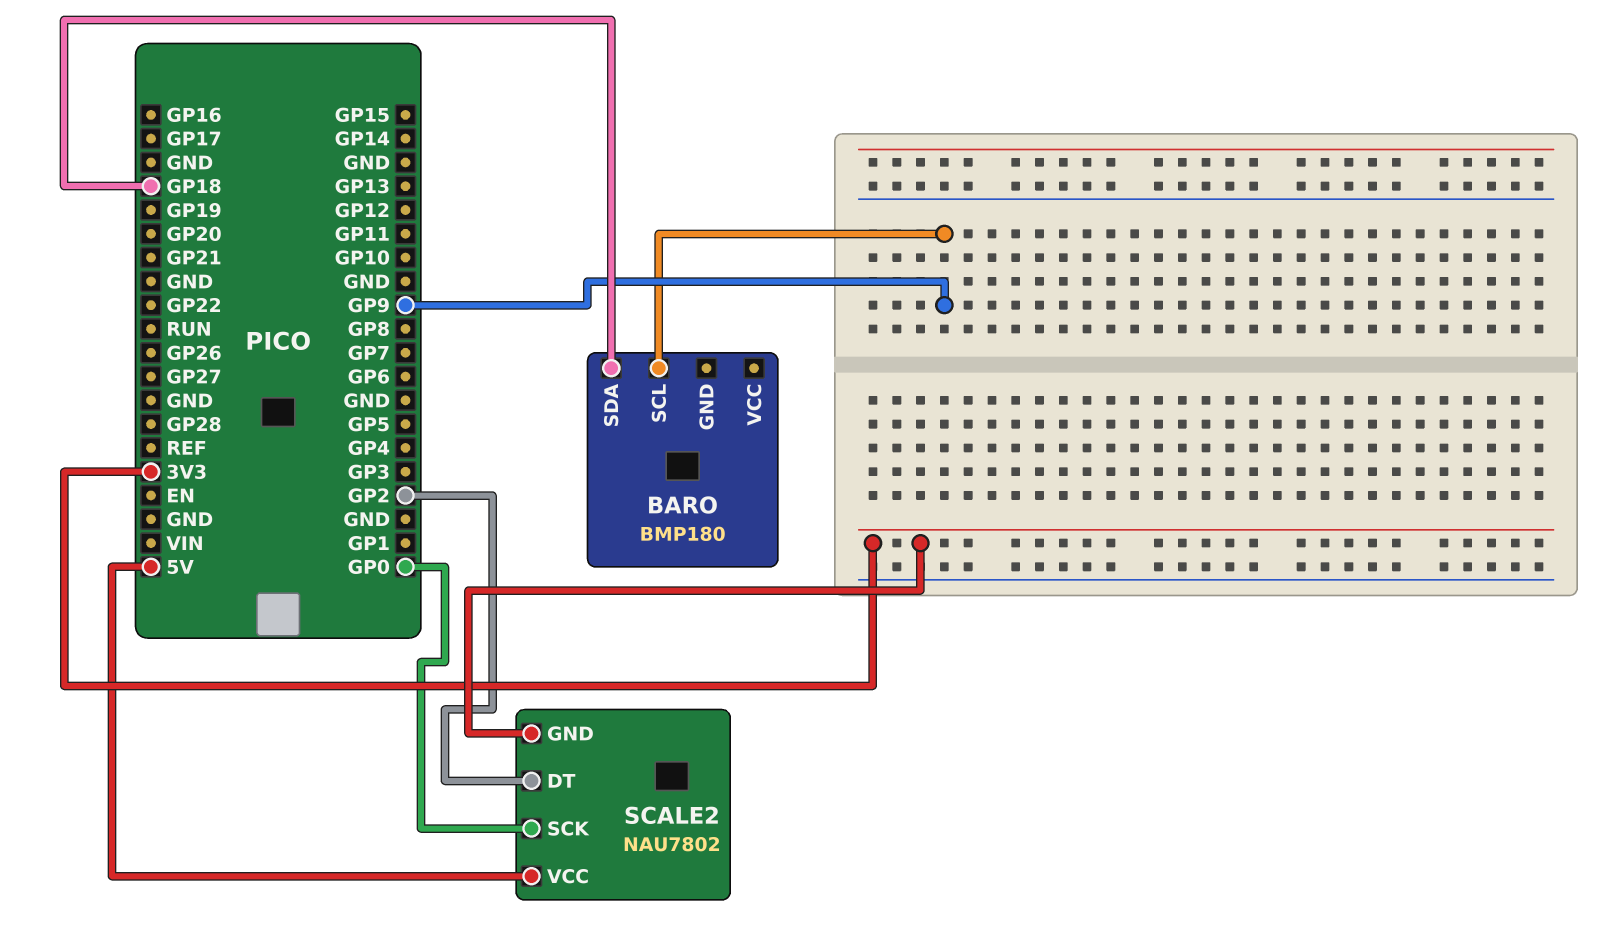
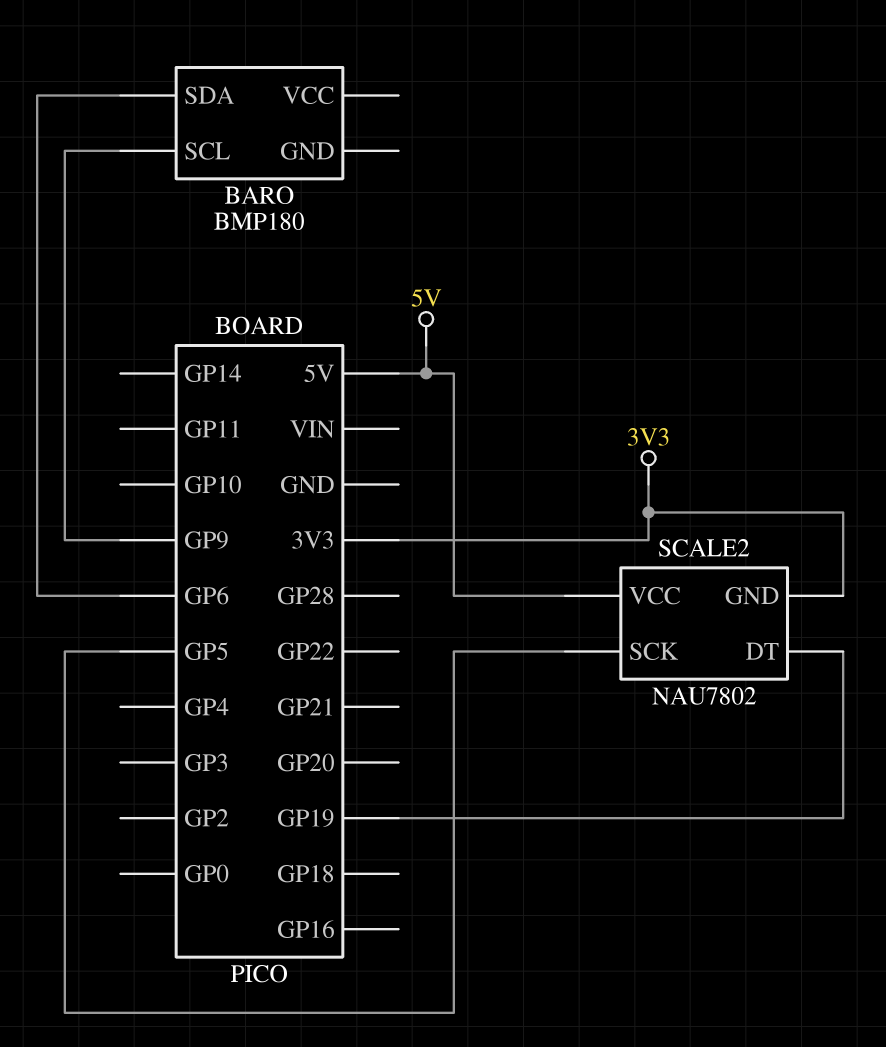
BARO pin SDA: GP18 -> GP6
SCALE2 pin DT: GP2 -> GP19
SCALE2 pin SCK: GP0 -> GP5

